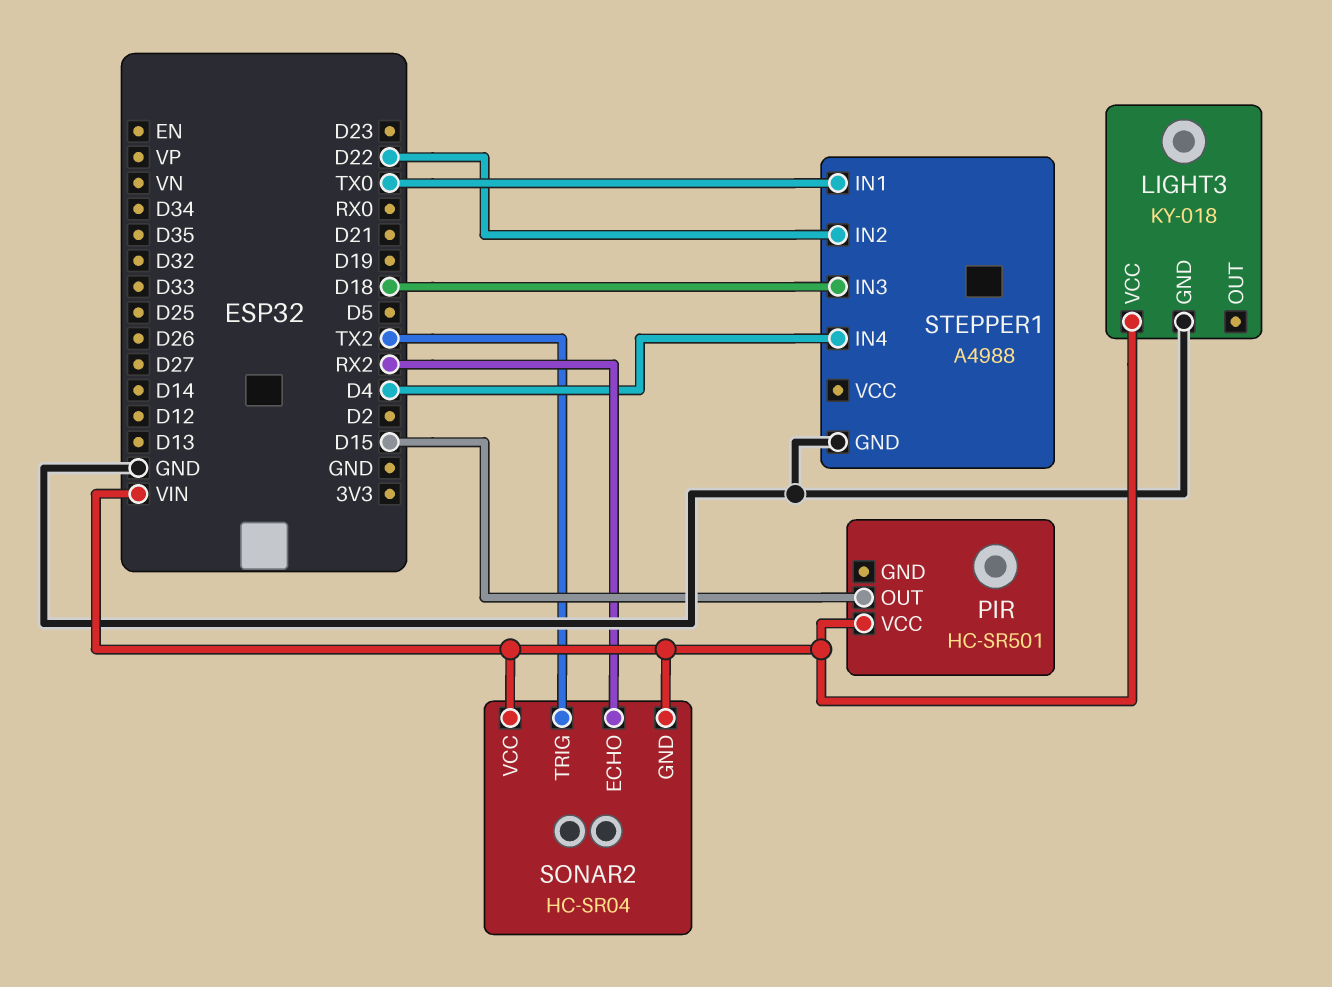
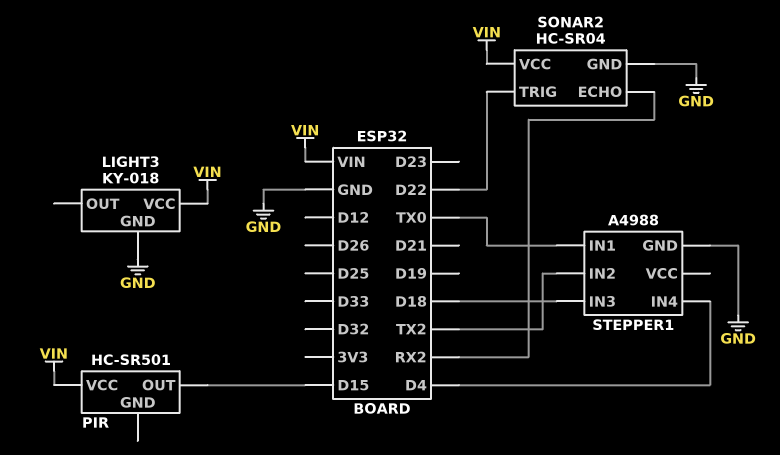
SONAR2 pin GND: VIN -> GND
SONAR2 pin TRIG: TX2 -> D22
STEPPER1 pin IN2: D22 -> TX2

